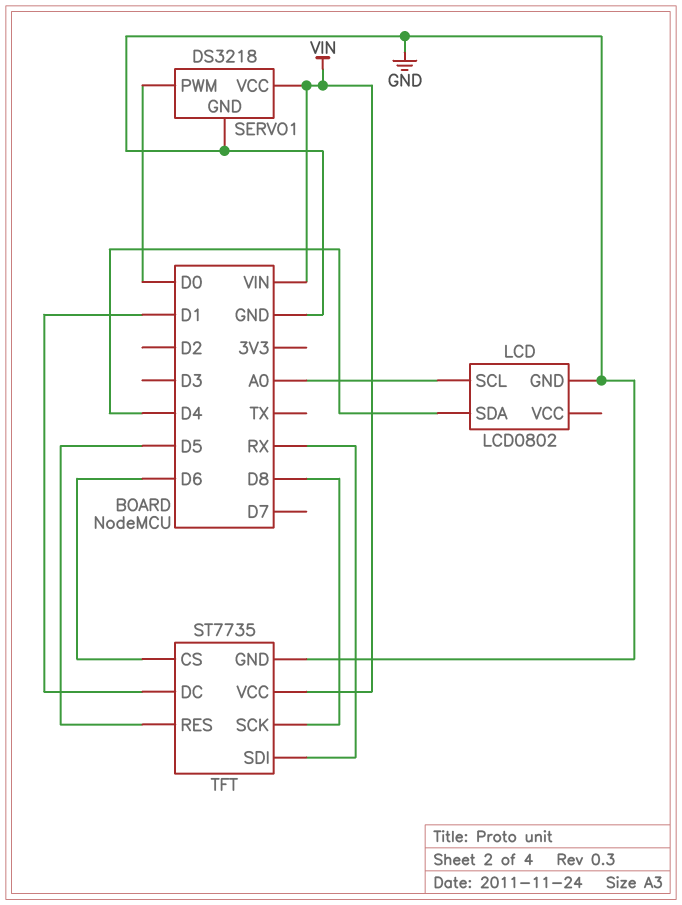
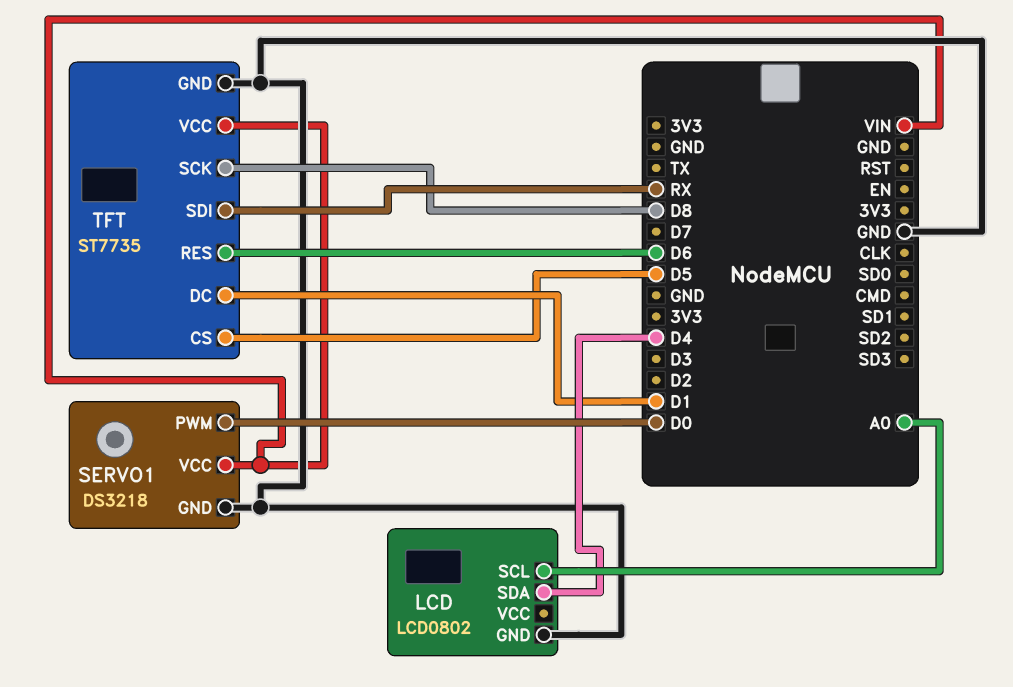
TFT pin CS: D6 -> D5
TFT pin RES: D5 -> D6

